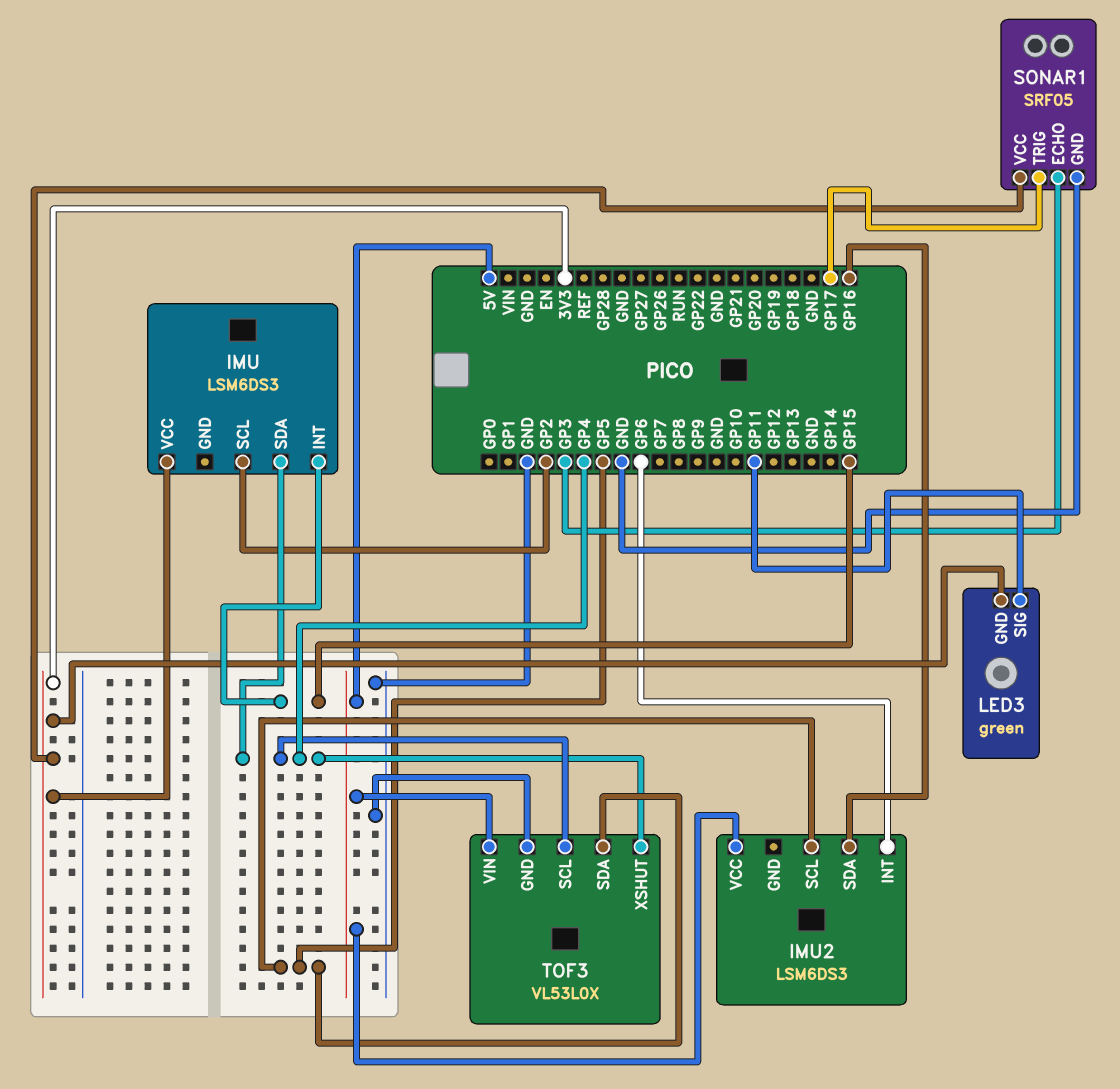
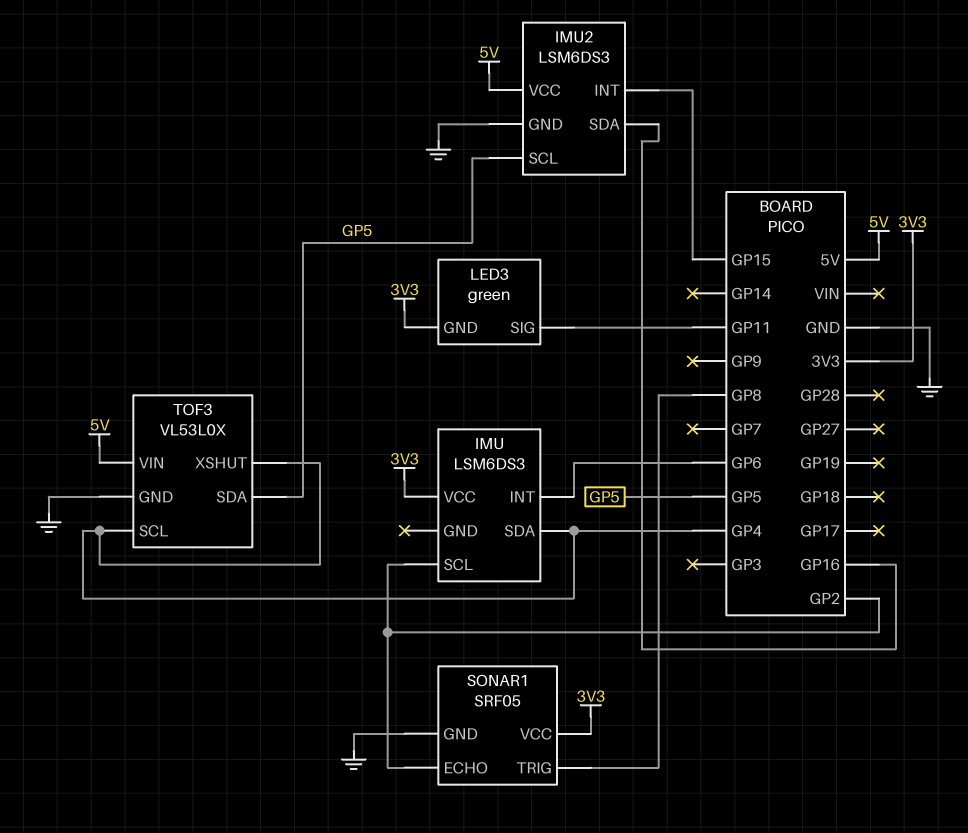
IMU pin INT: GP15 -> GP6
IMU2 pin GND: none -> GND
IMU2 pin INT: GP6 -> GP15
SONAR1 pin ECHO: GP3 -> GP2
SONAR1 pin TRIG: GP17 -> GP8

